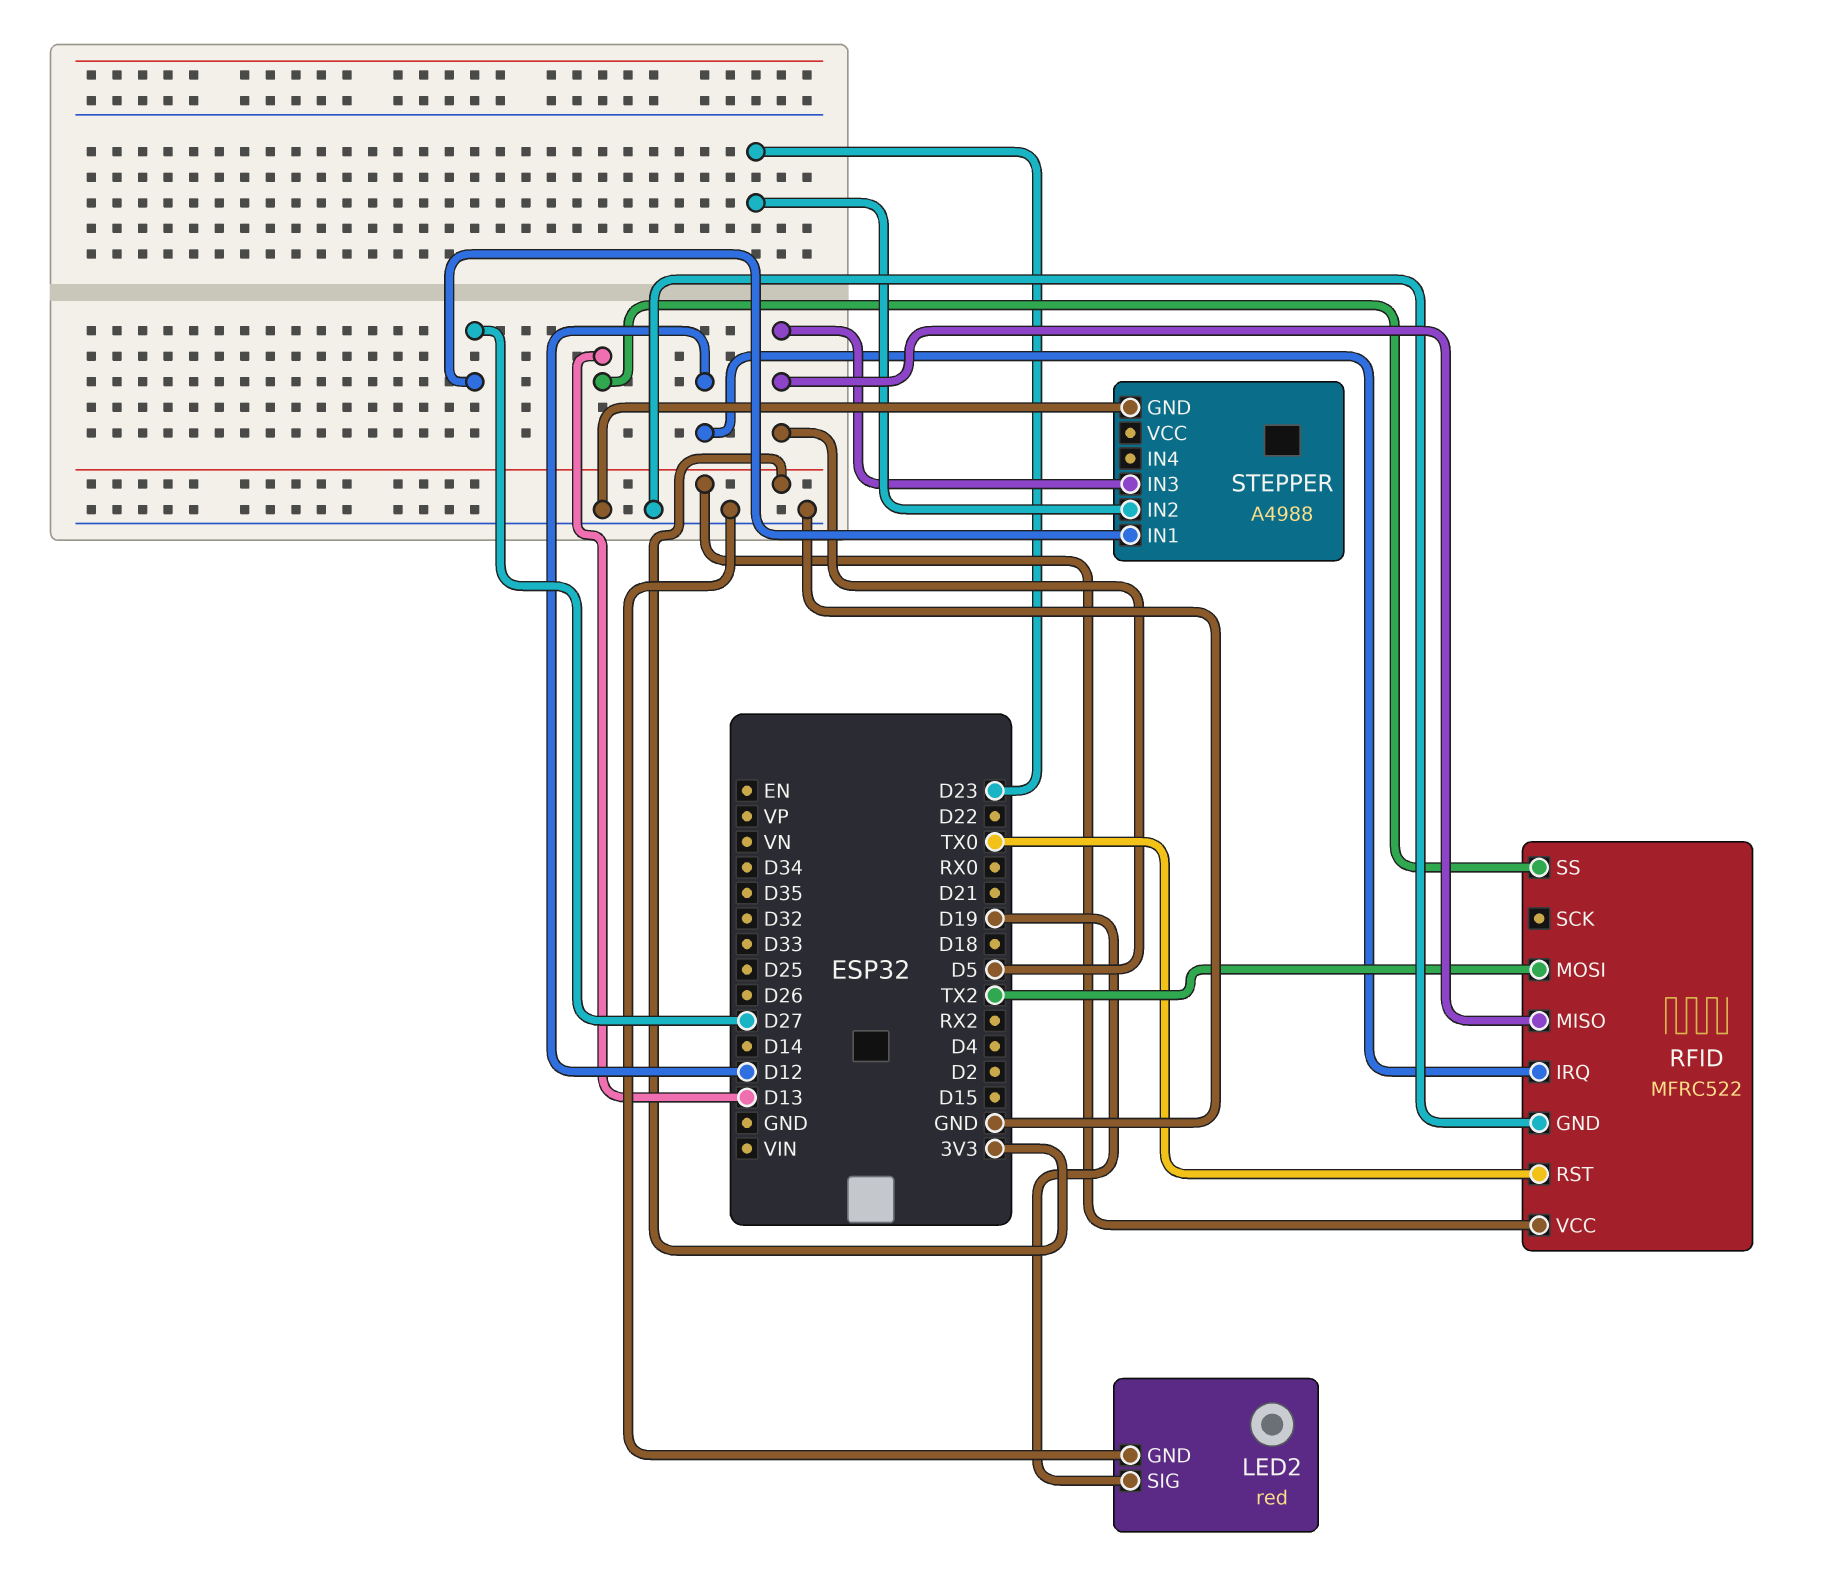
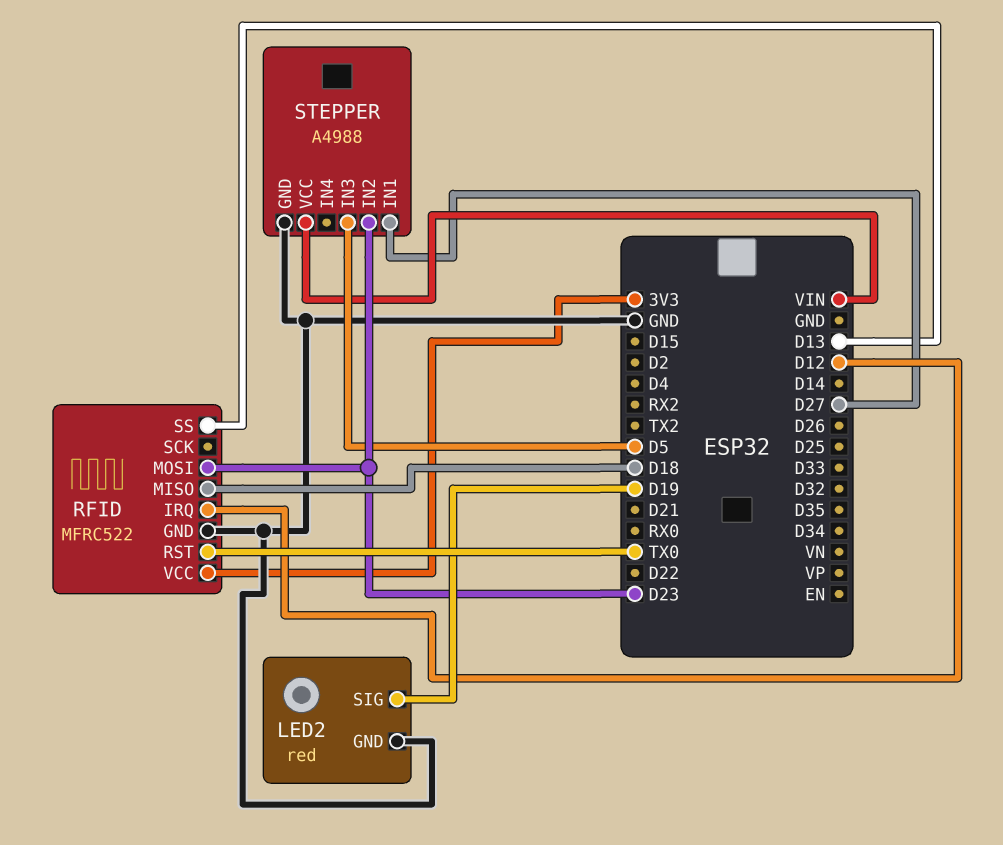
RFID pin MISO: D5 -> D18
RFID pin MOSI: TX2 -> D23
STEPPER pin VCC: none -> VIN

